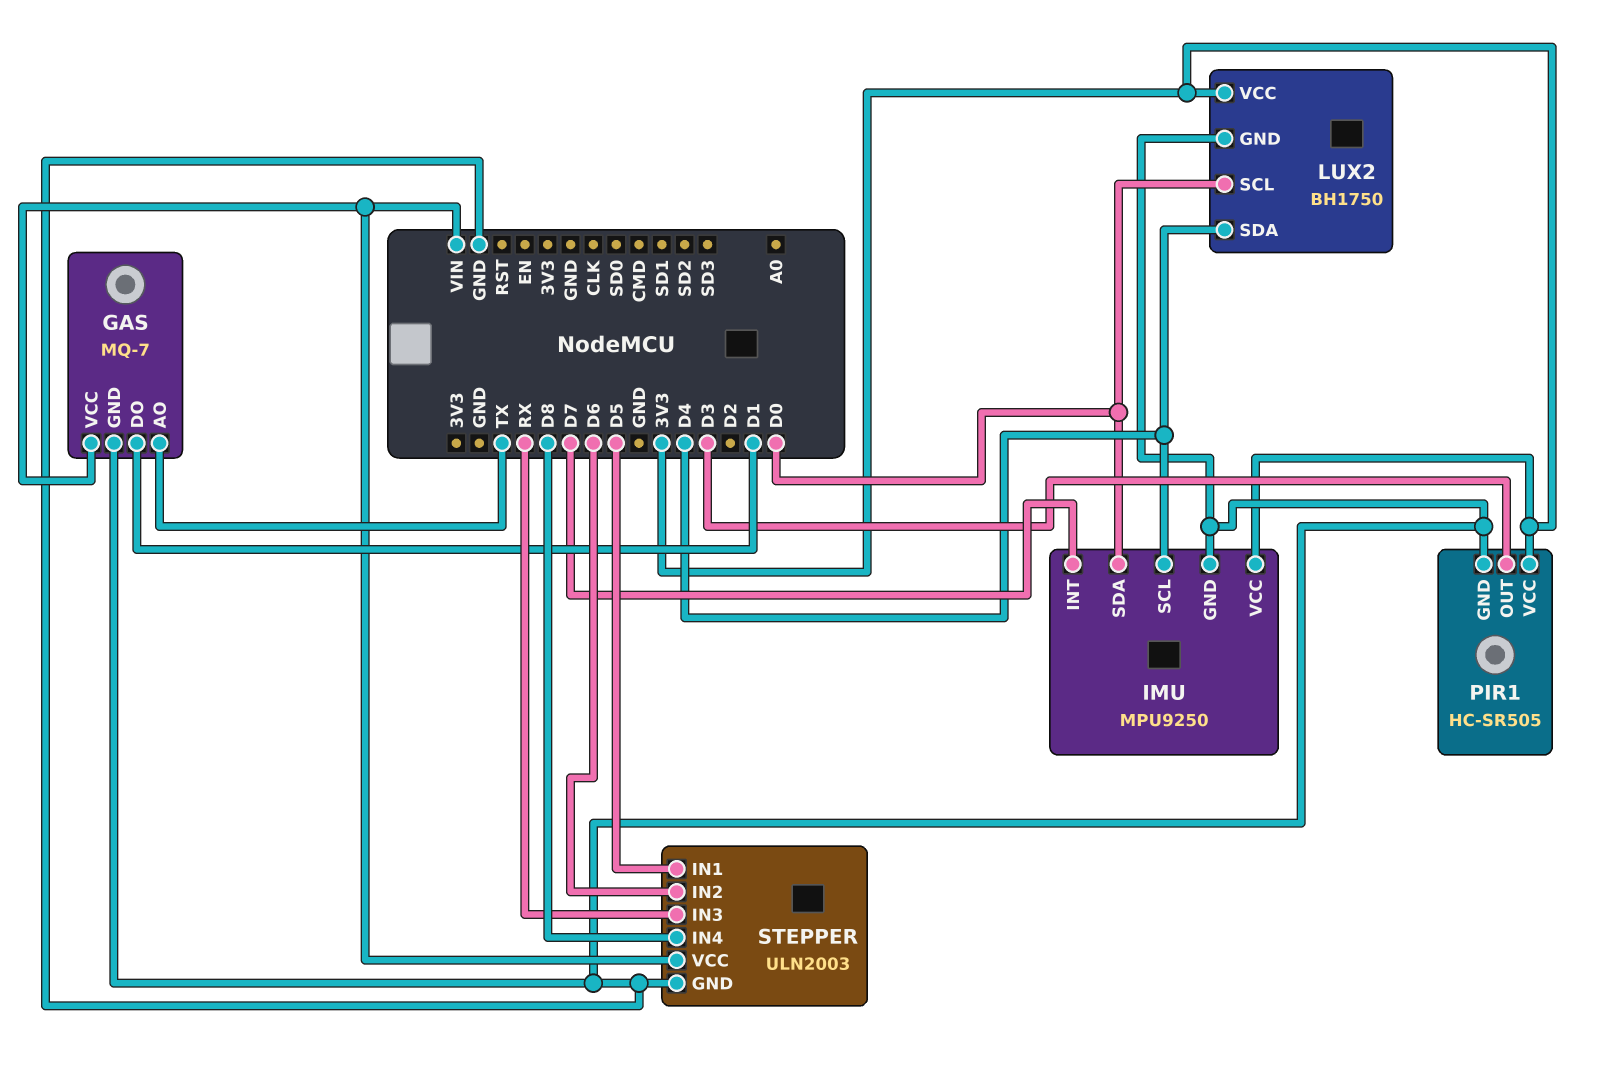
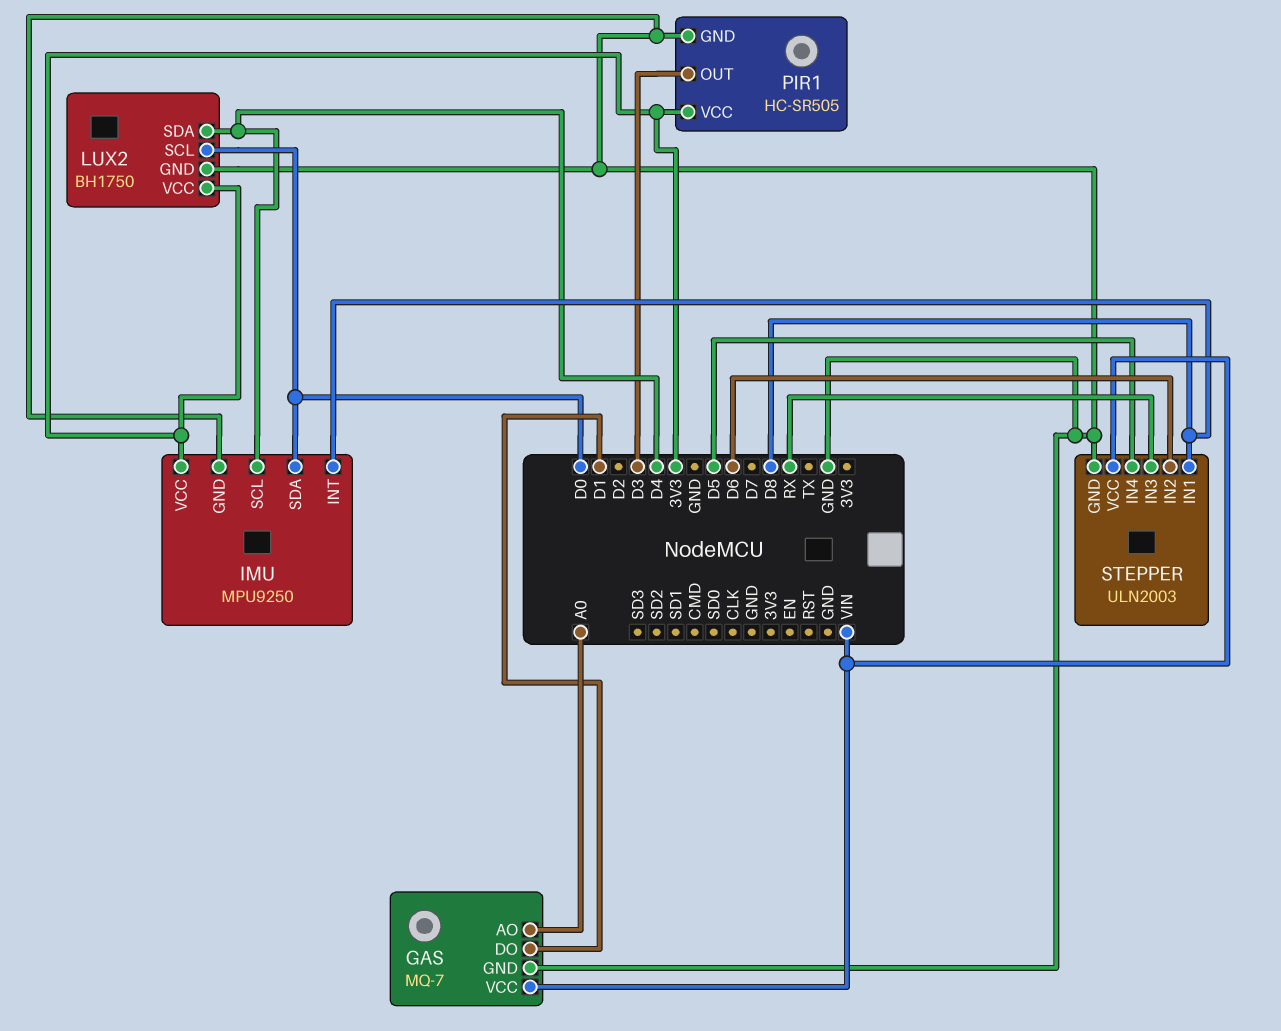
GAS pin AO: TX -> A0
IMU pin INT: D7 -> D8
STEPPER pin IN1: D5 -> D8
STEPPER pin IN4: D8 -> D5

